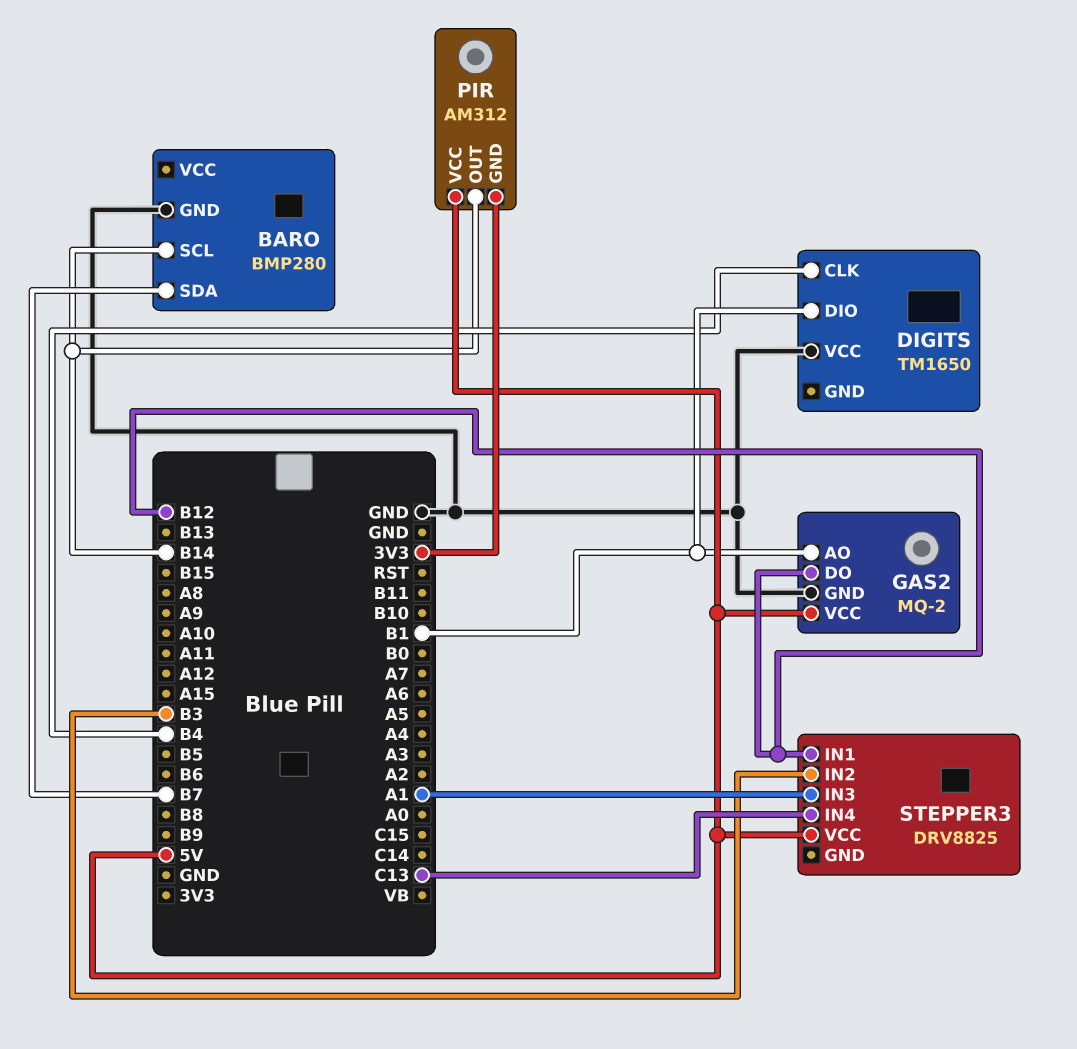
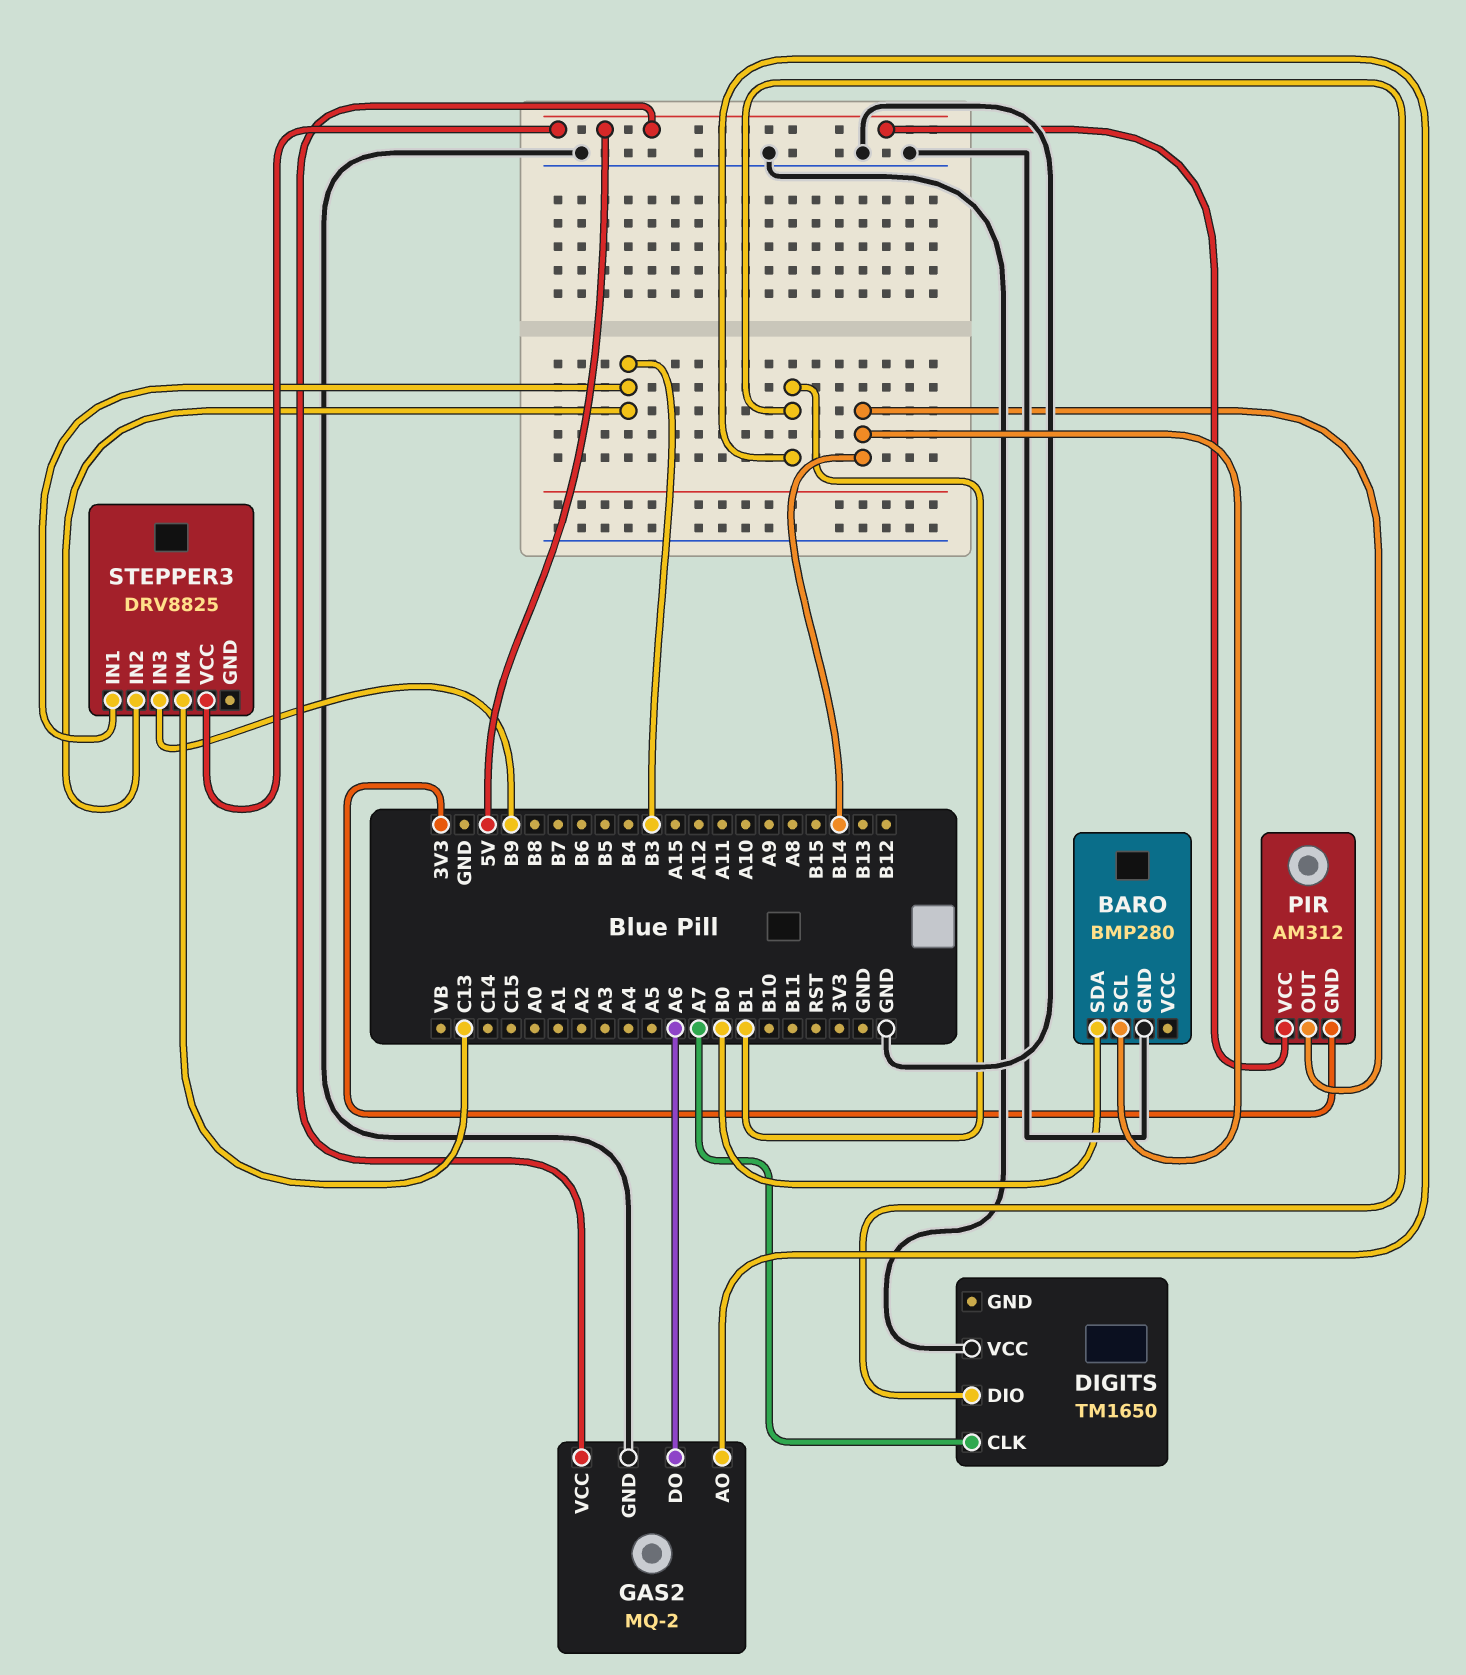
BARO pin SDA: B7 -> B0
DIGITS pin CLK: B4 -> A7
GAS2 pin DO: B12 -> A6
STEPPER3 pin IN1: B12 -> B3
STEPPER3 pin IN3: A1 -> B9

